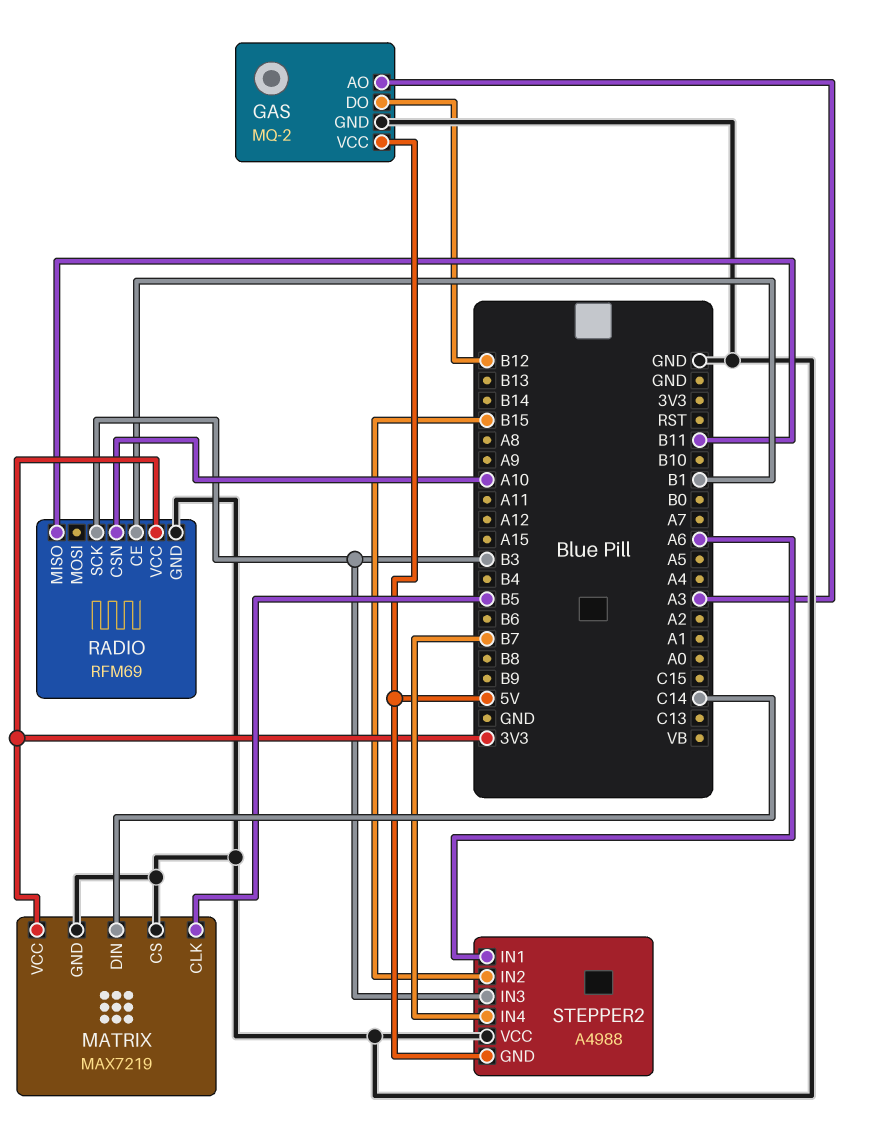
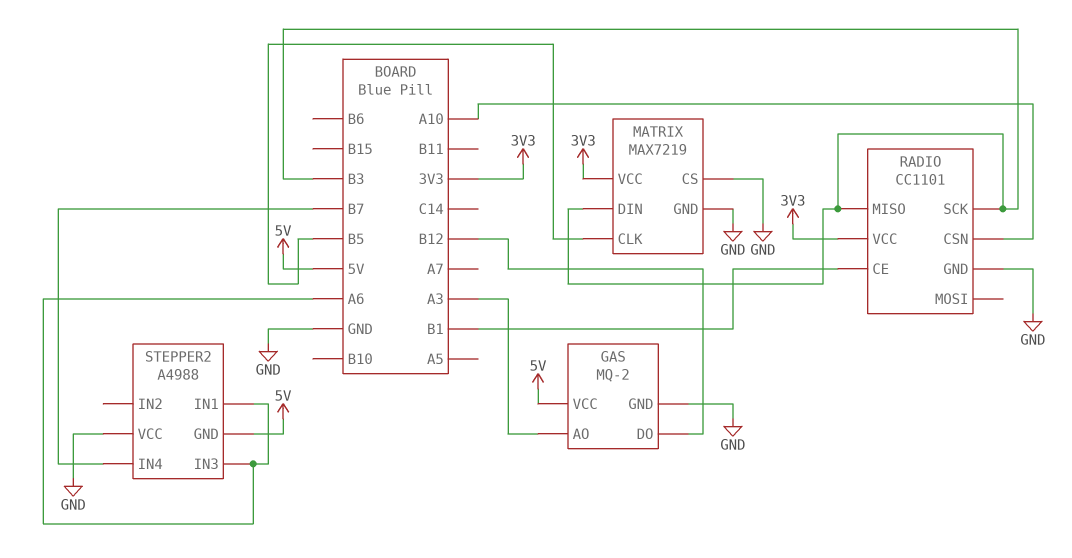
MATRIX pin DIN: C14 -> B3
RADIO: RFM69 -> CC1101
RADIO pin MISO: B11 -> B3
STEPPER2 pin IN2: B15 -> none
STEPPER2 pin IN3: B3 -> A6

